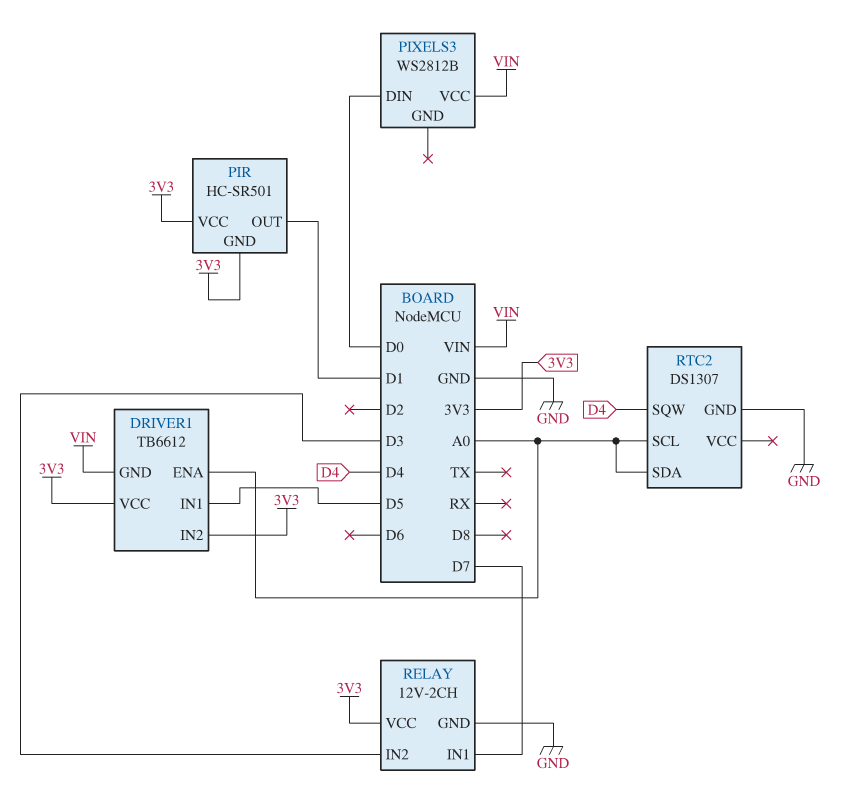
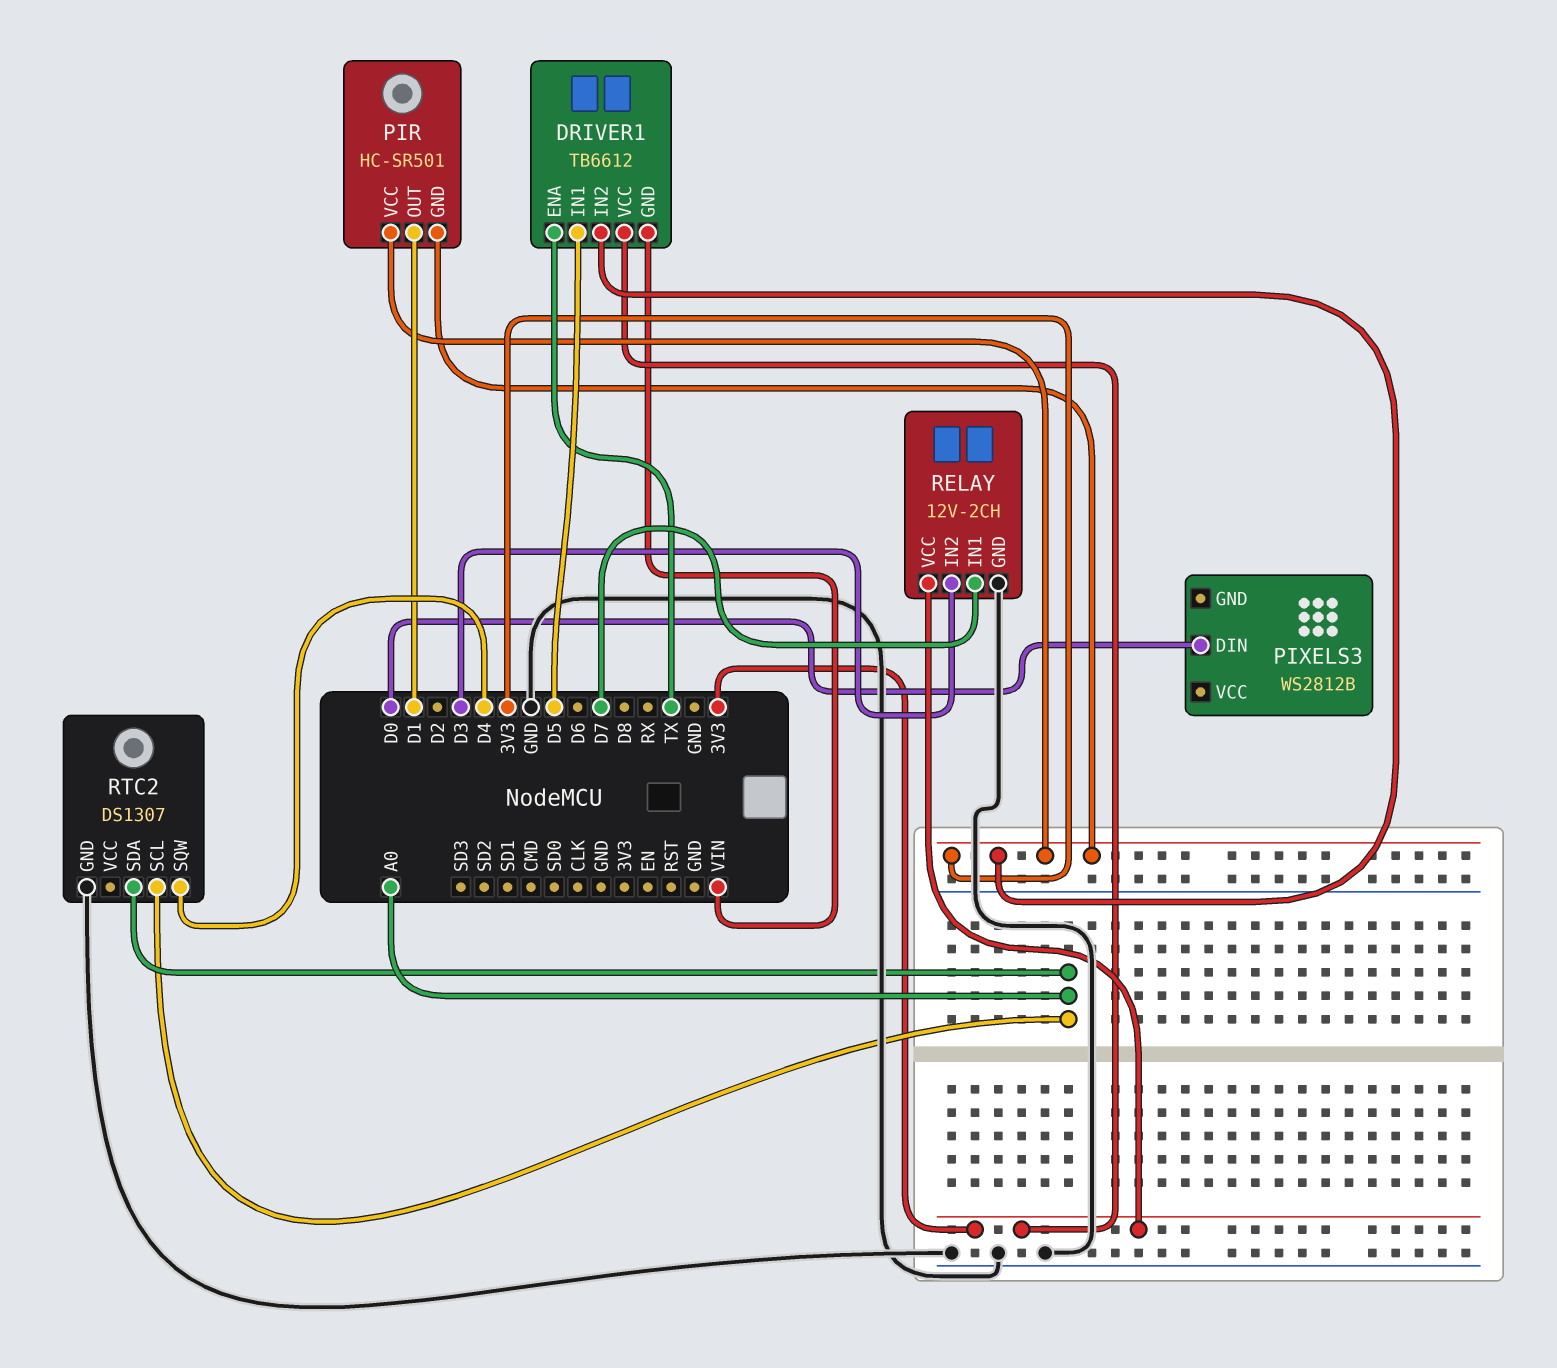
DRIVER1 pin ENA: A0 -> TX
PIXELS3 pin VCC: VIN -> none

